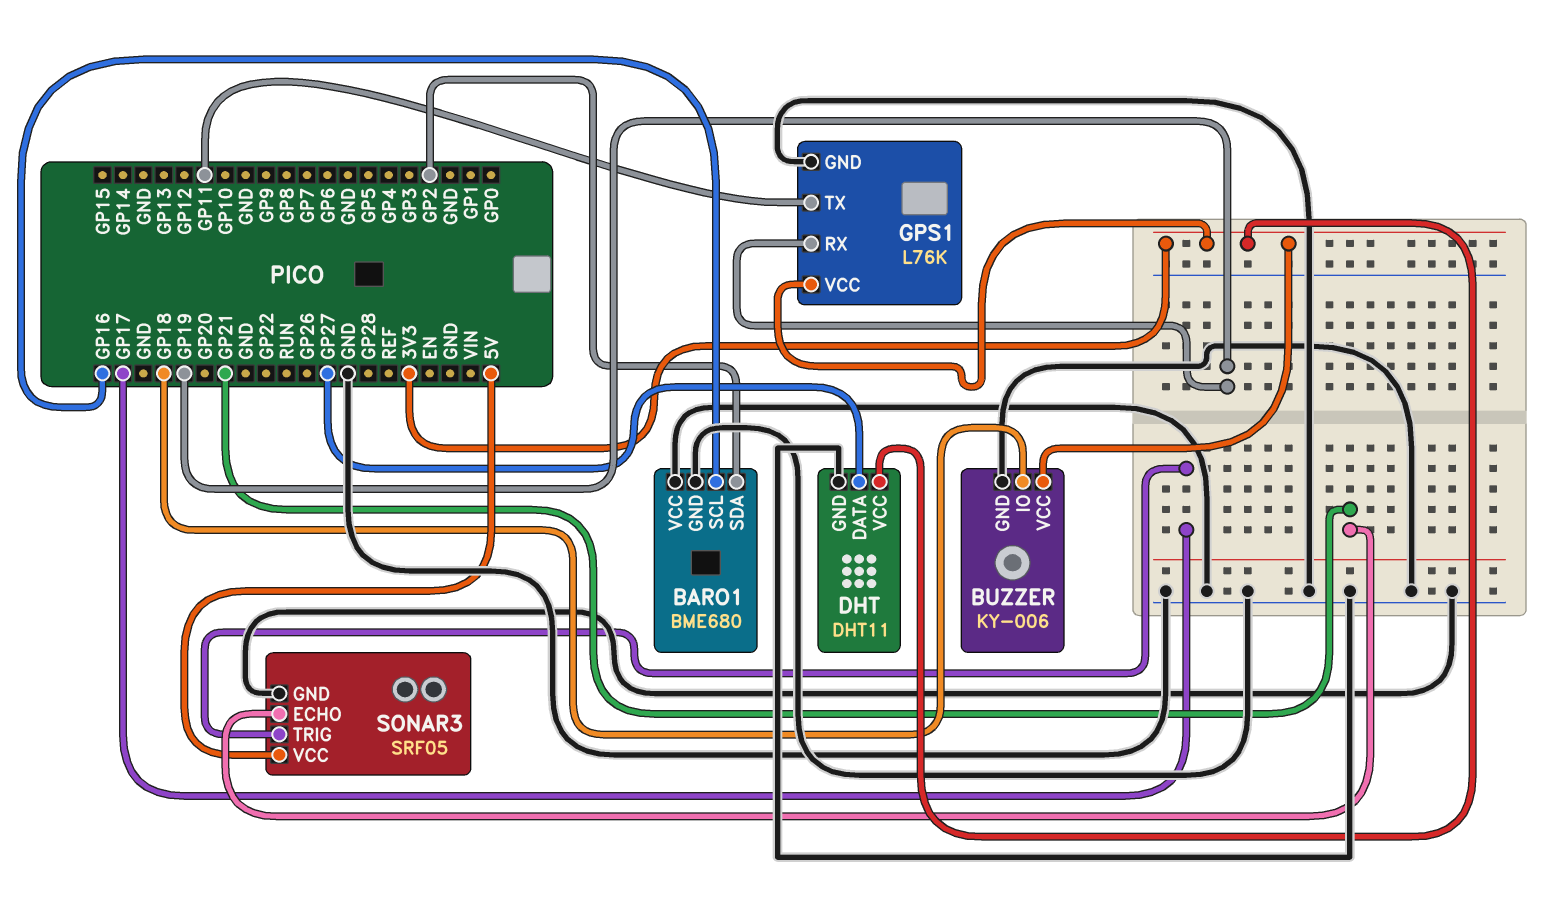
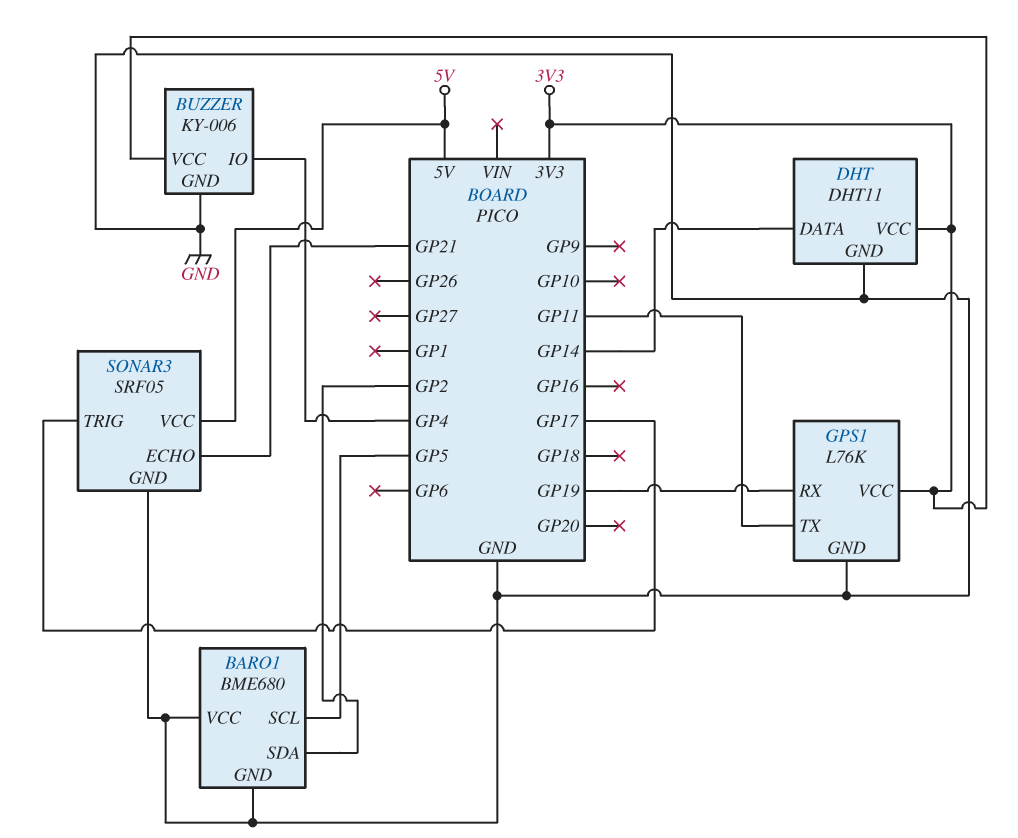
BARO1 pin SCL: GP16 -> GP5
BUZZER pin IO: GP18 -> GP4
DHT pin DATA: GP27 -> GP14

